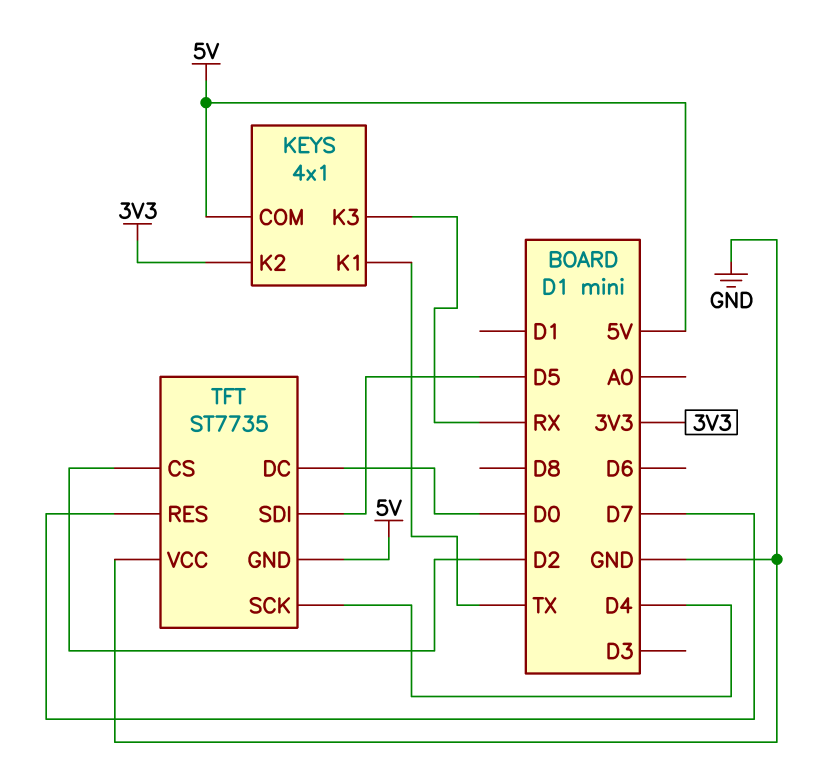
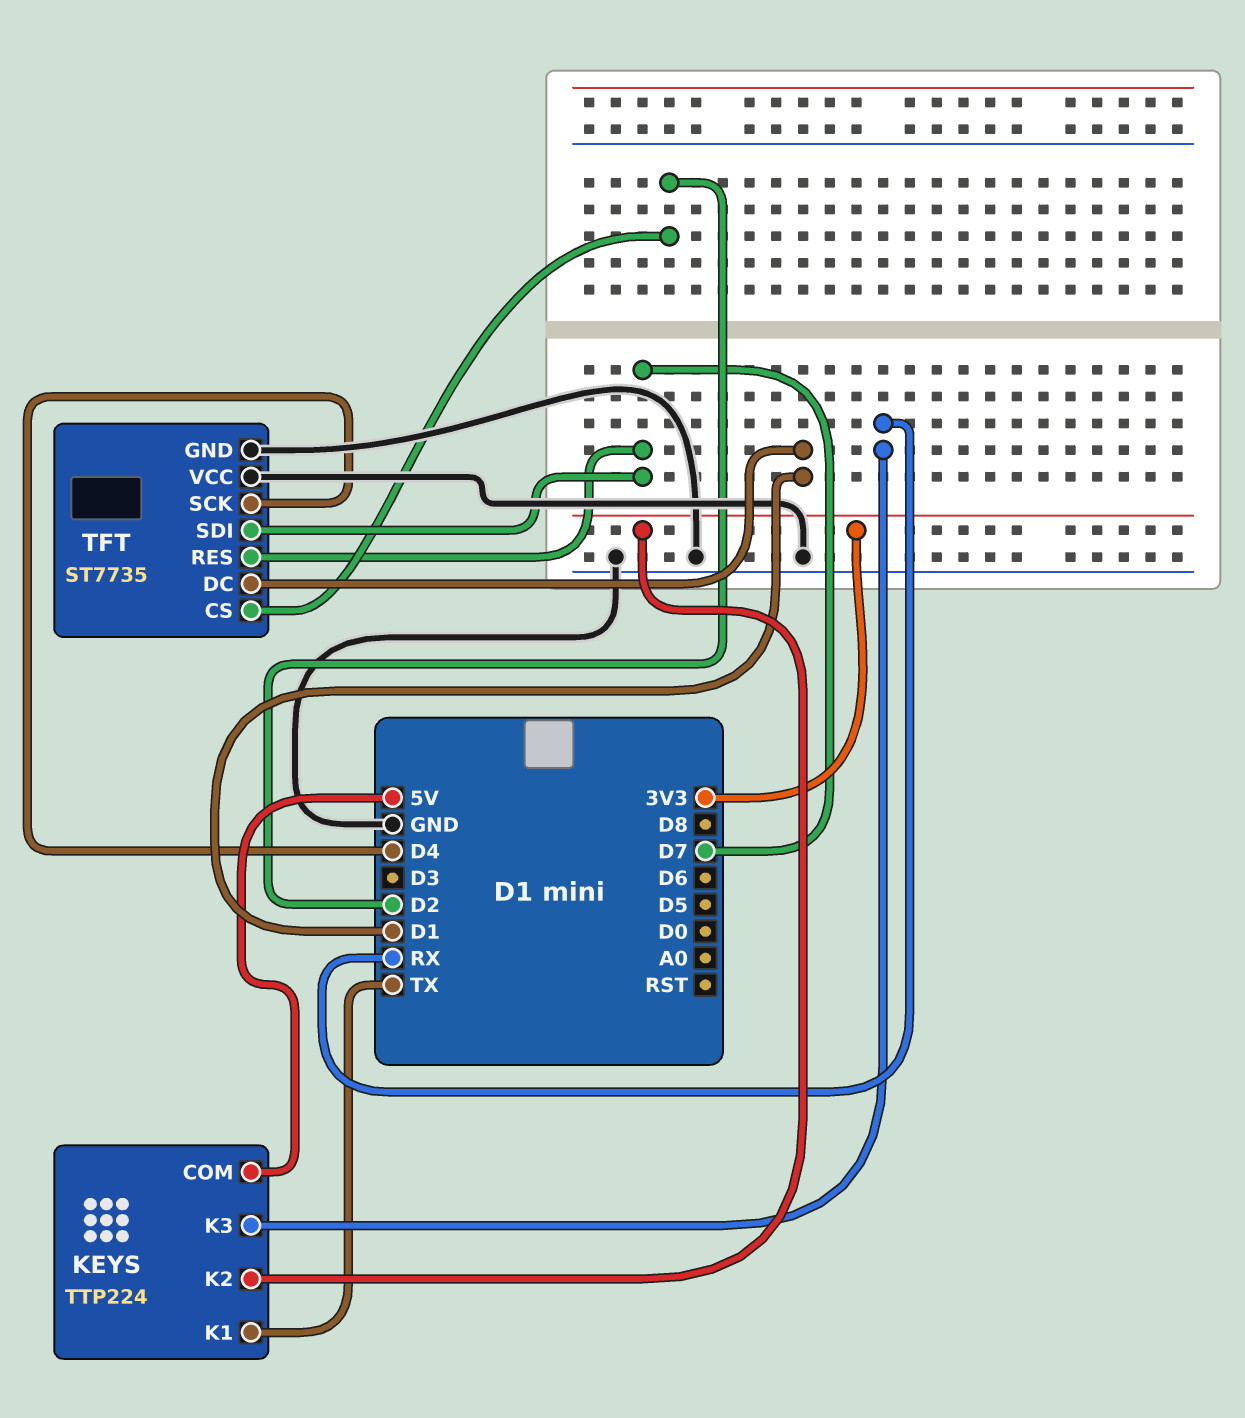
KEYS: 4x1 -> TTP224
TFT pin DC: D0 -> D1
TFT pin GND: 5V -> GND
TFT pin SDI: D5 -> D7

